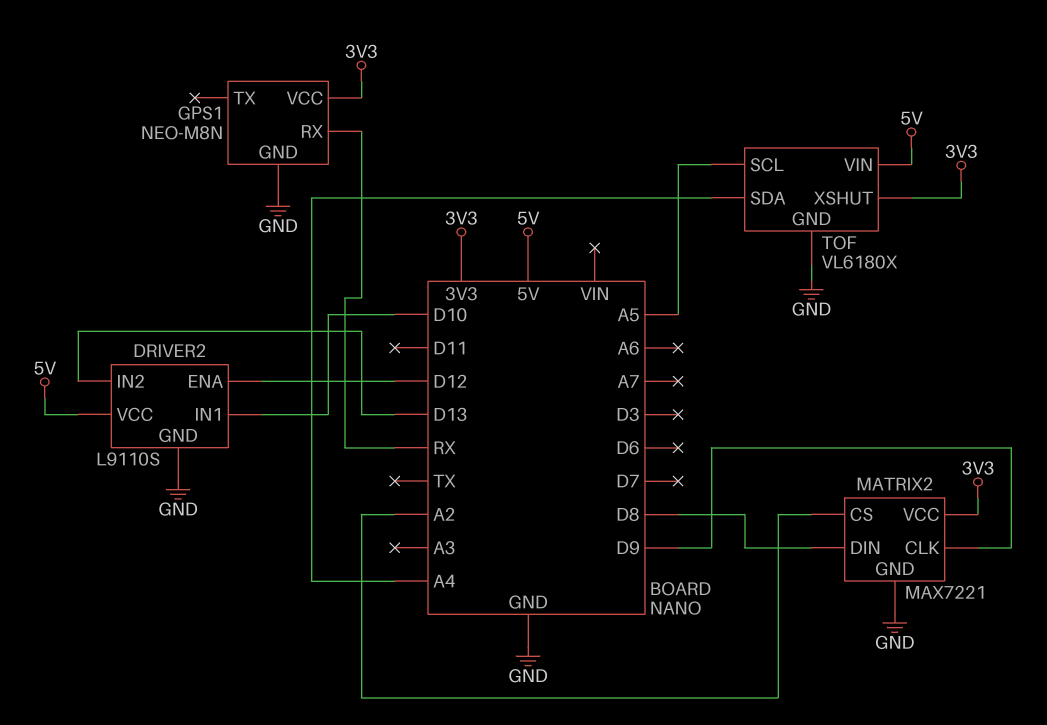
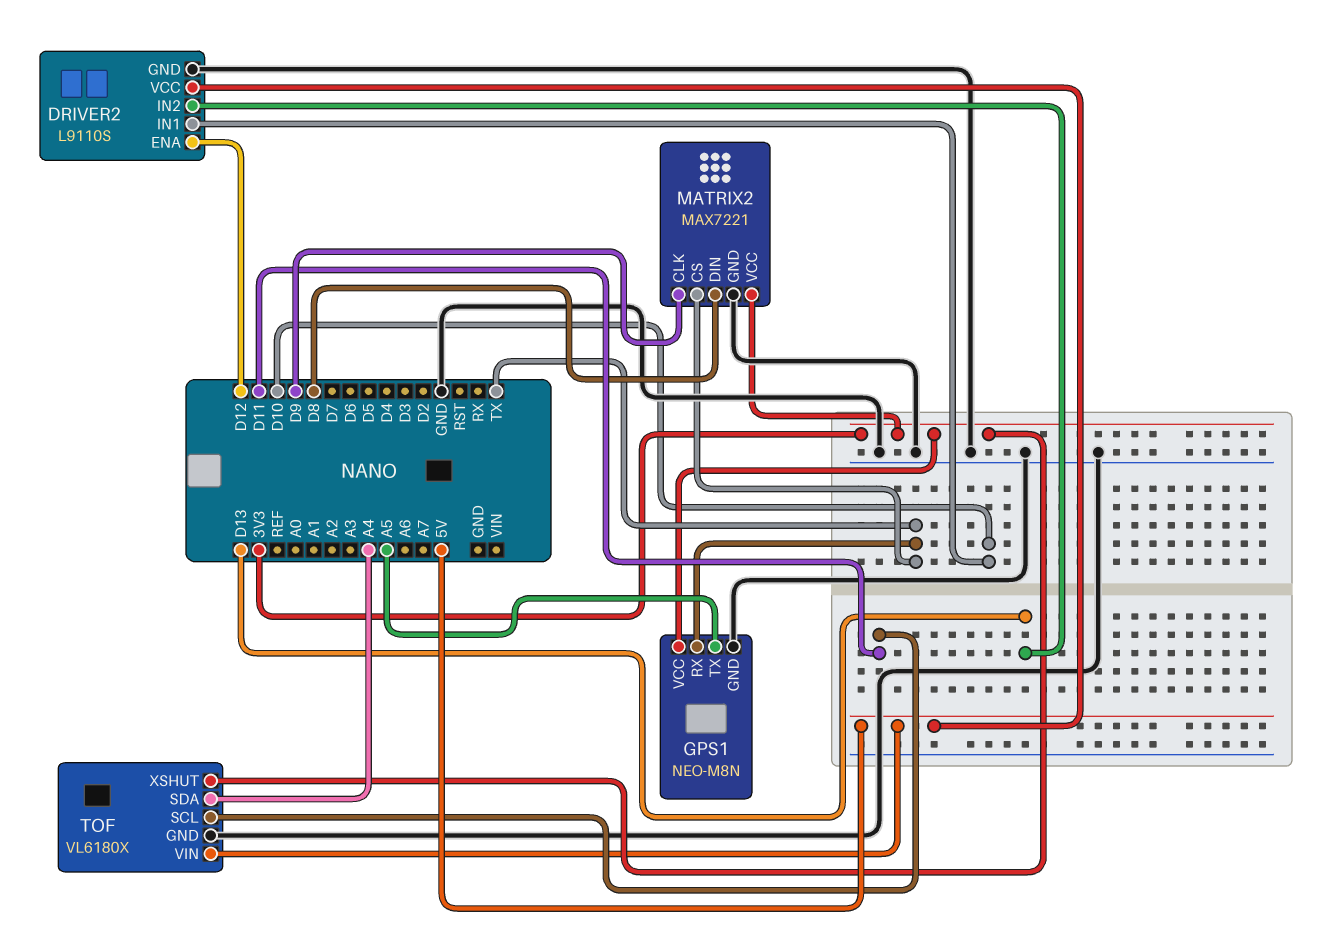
GPS1 pin RX: RX -> TX
GPS1 pin TX: none -> A5
MATRIX2 pin CS: A2 -> TX
TOF pin SCL: A5 -> D11

